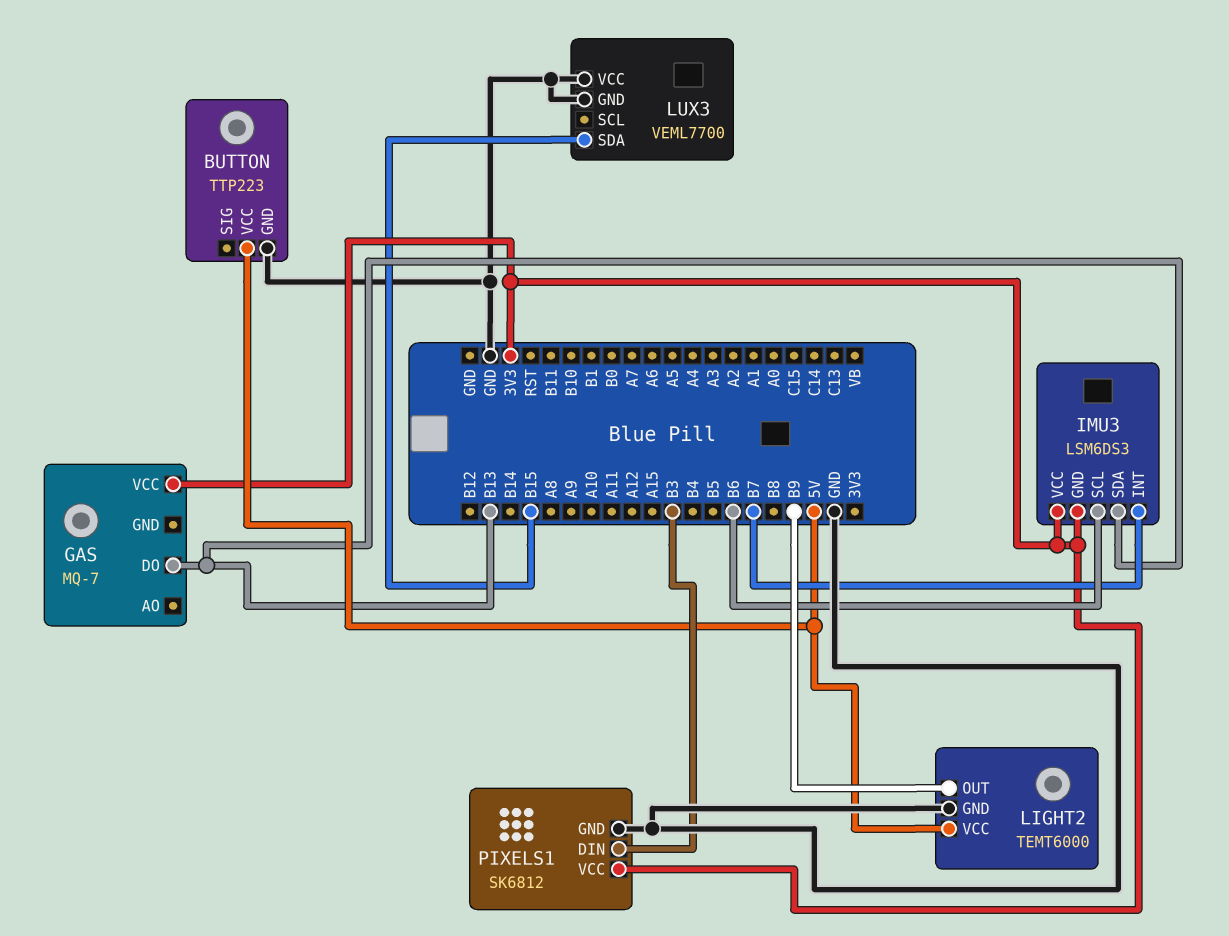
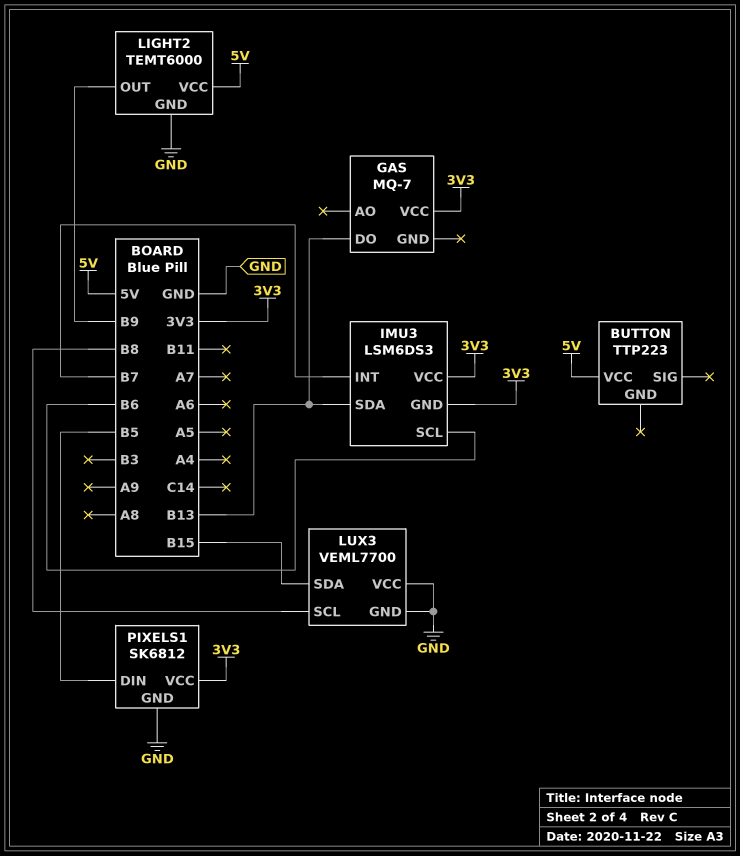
BUTTON pin GND: GND -> none
LUX3 pin SCL: none -> B8
PIXELS1 pin DIN: B3 -> B5

